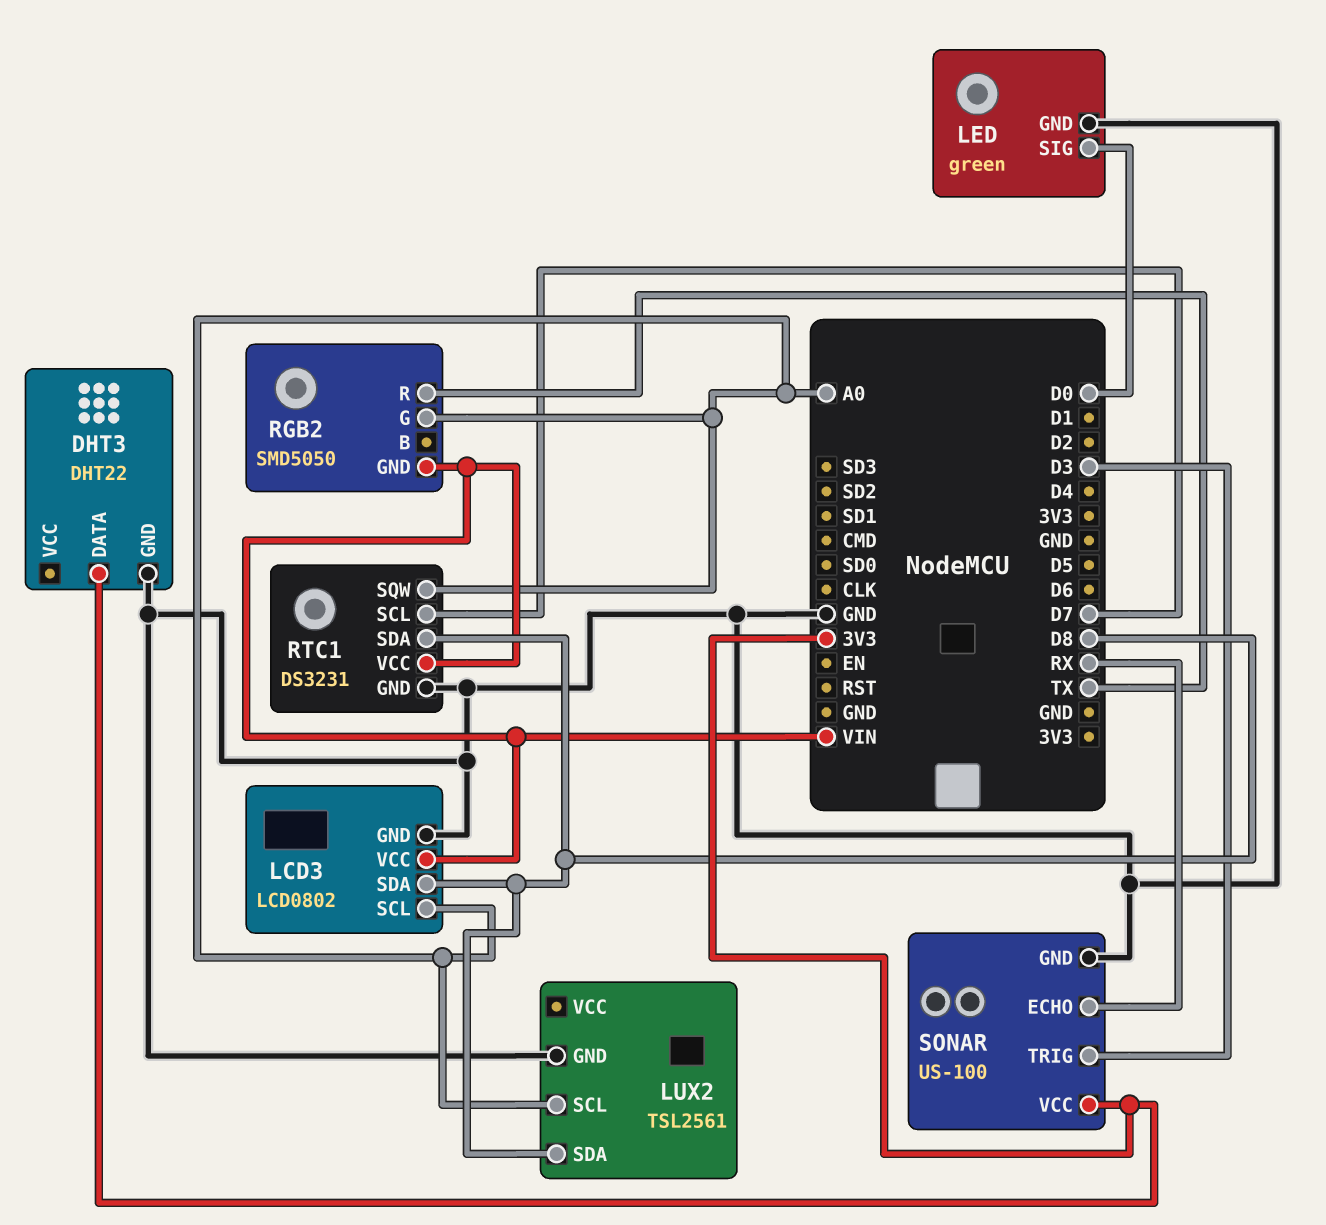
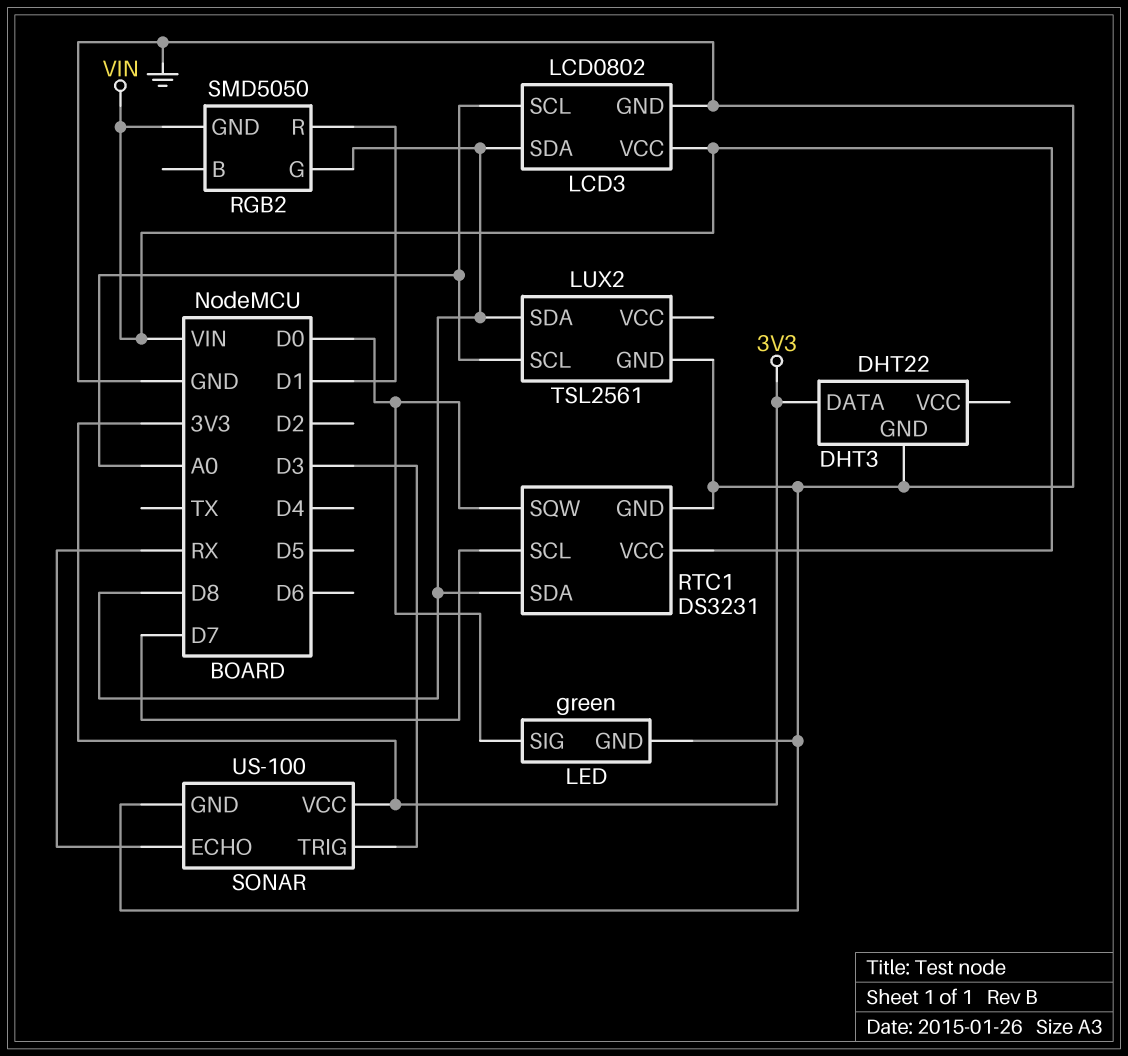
RGB2 pin G: A0 -> D8
RGB2 pin R: TX -> D1
RTC1 pin SQW: A0 -> D0

